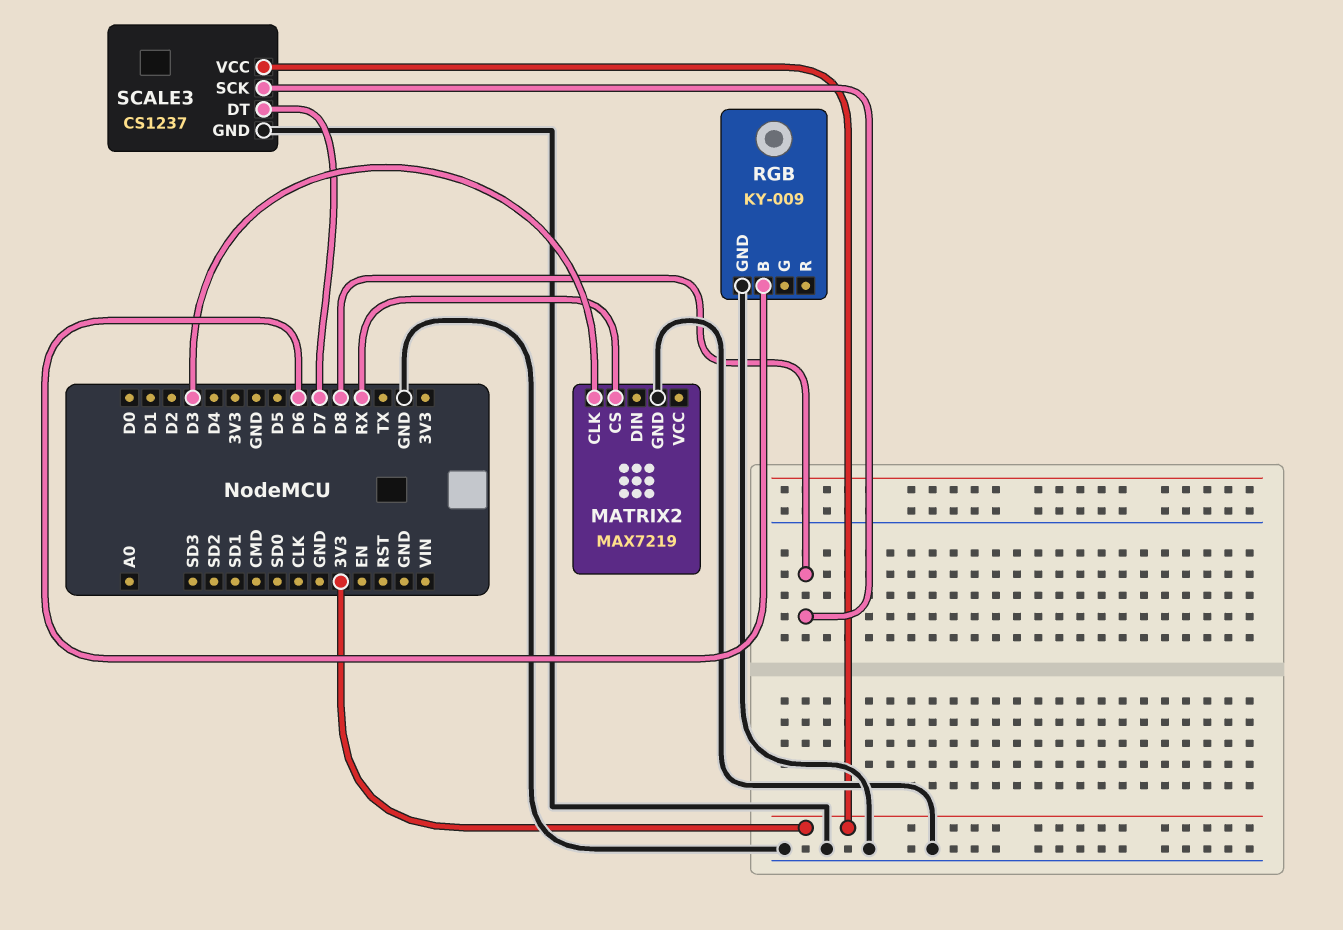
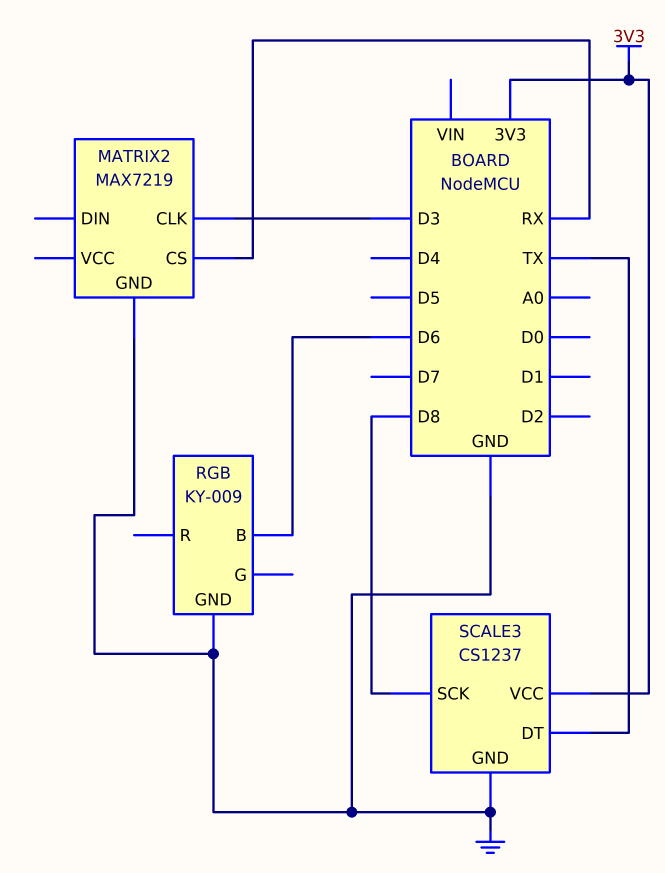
SCALE3 pin DT: D7 -> TX

